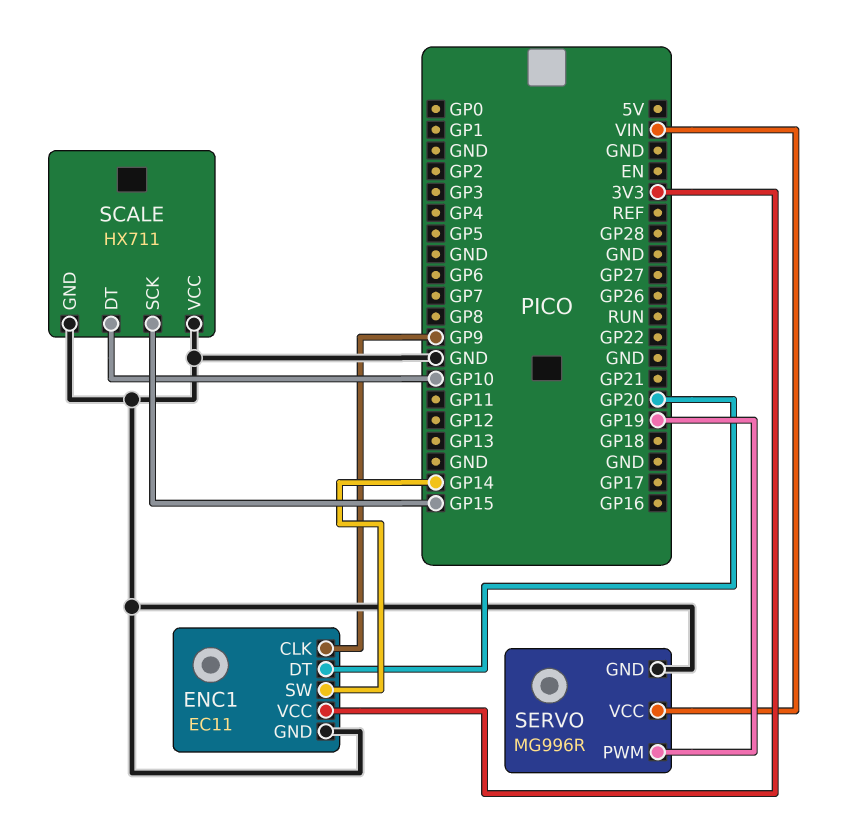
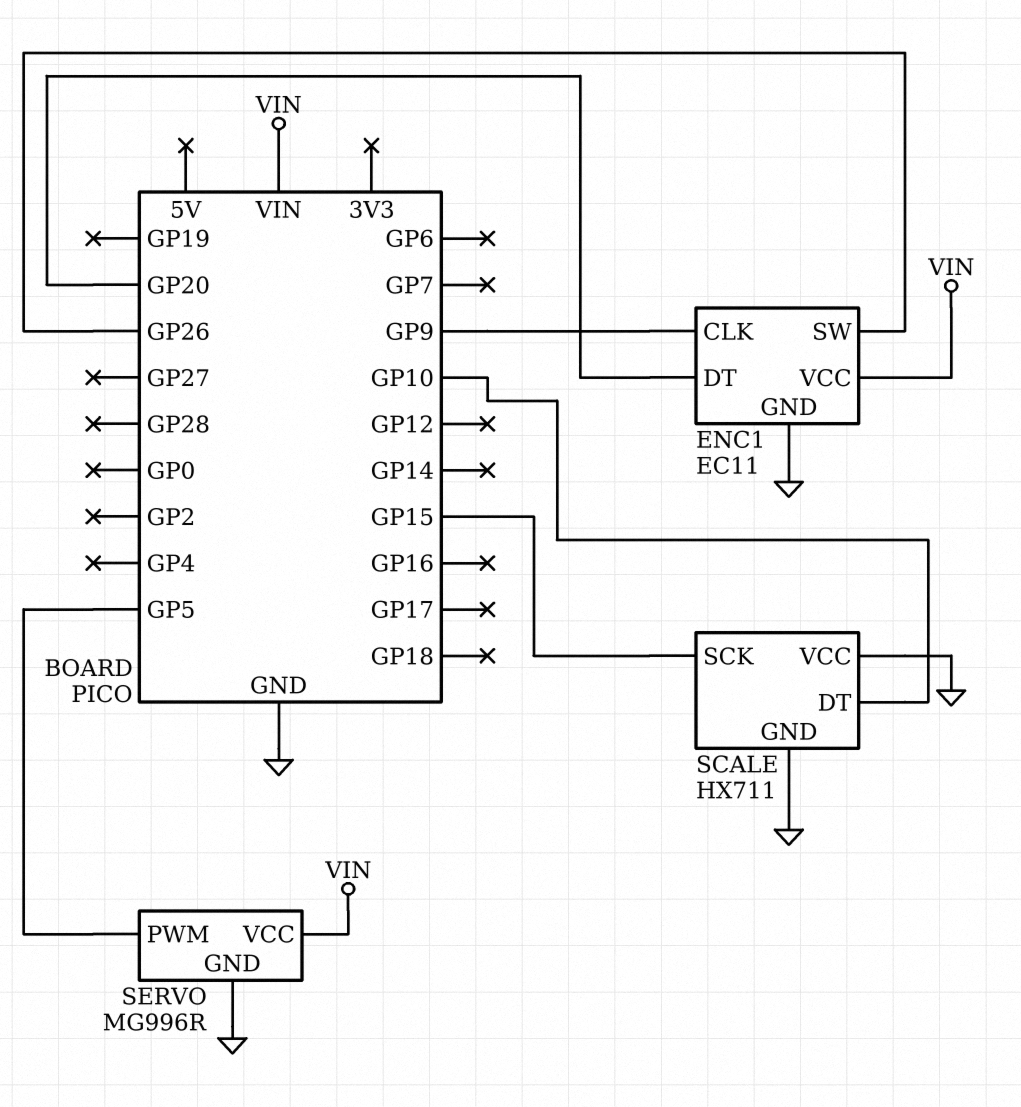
ENC1 pin SW: GP14 -> GP26
ENC1 pin VCC: 3V3 -> VIN
SERVO pin PWM: GP19 -> GP5

